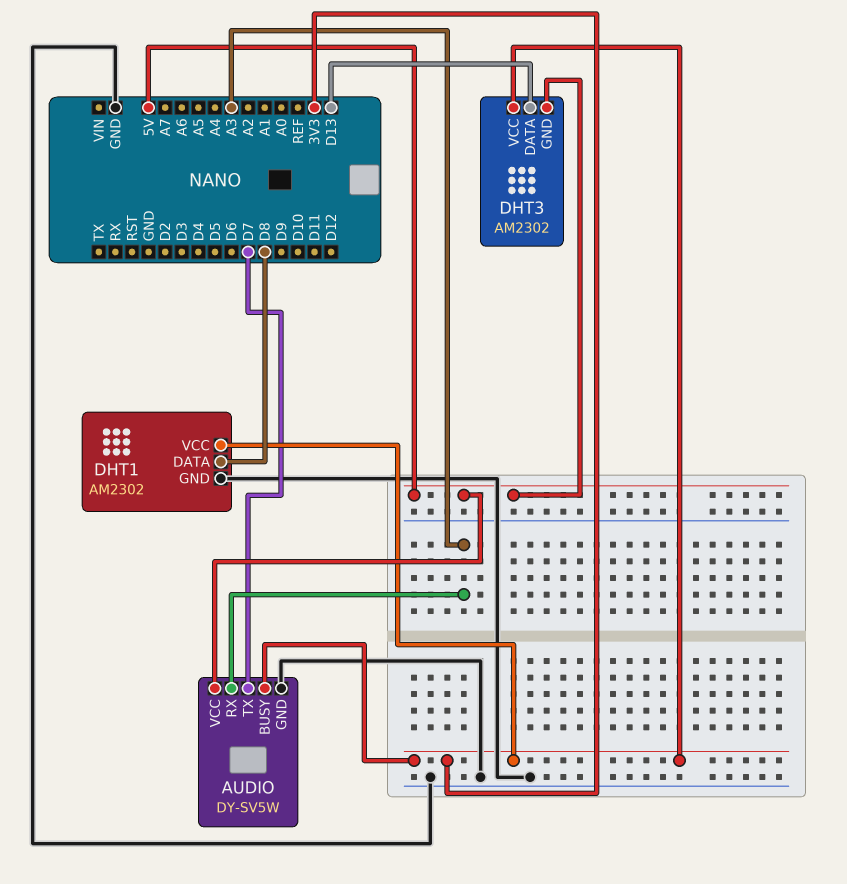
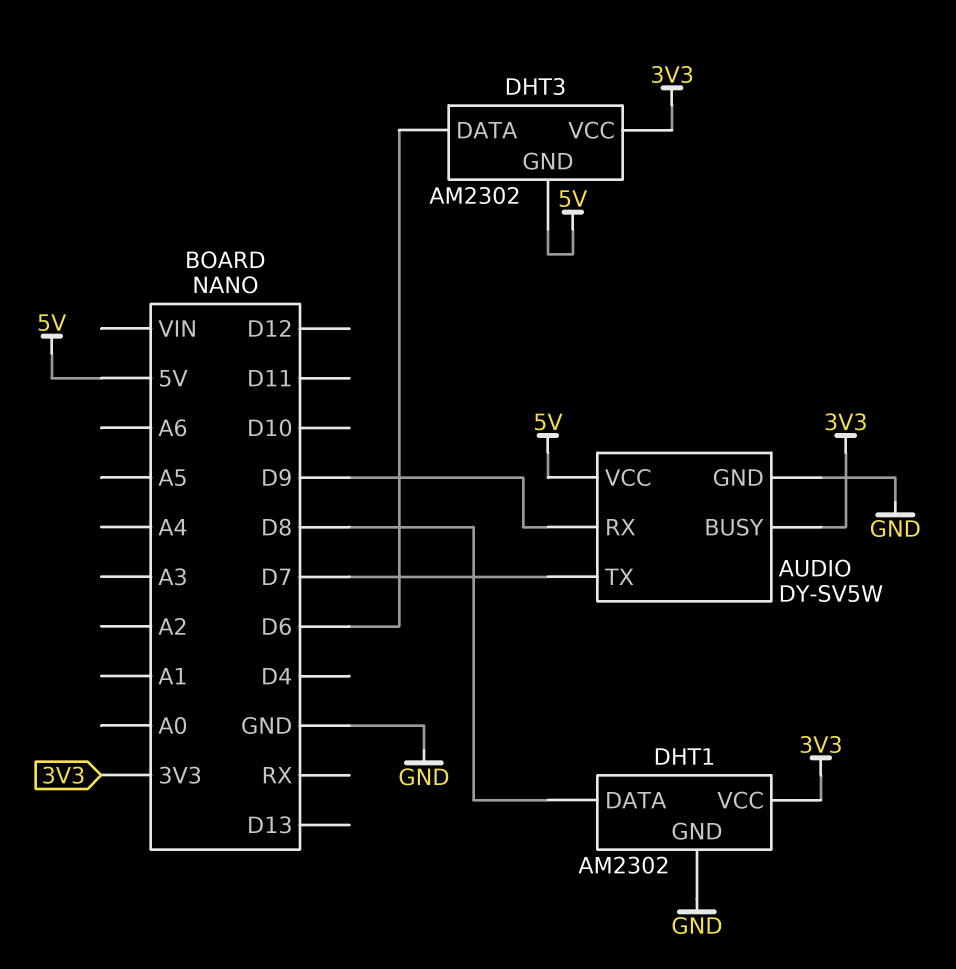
AUDIO pin RX: A3 -> D9
DHT3 pin DATA: D13 -> D6

